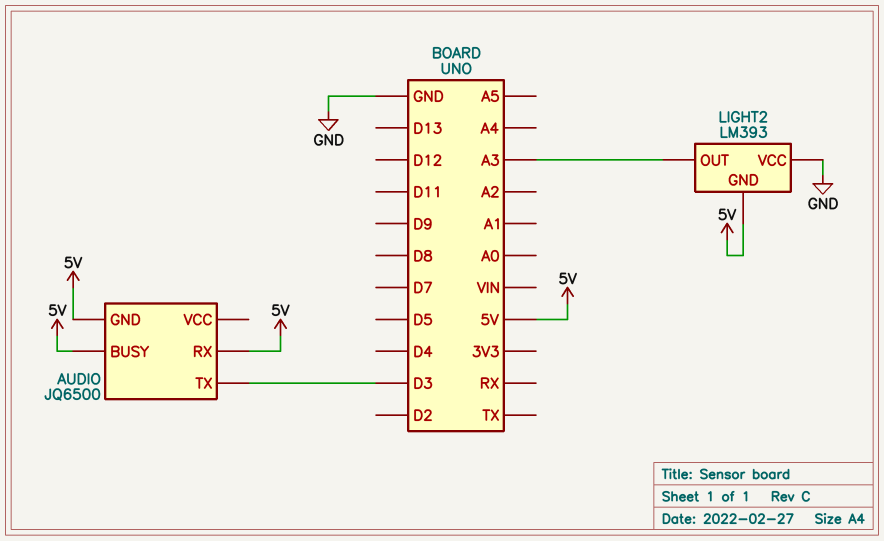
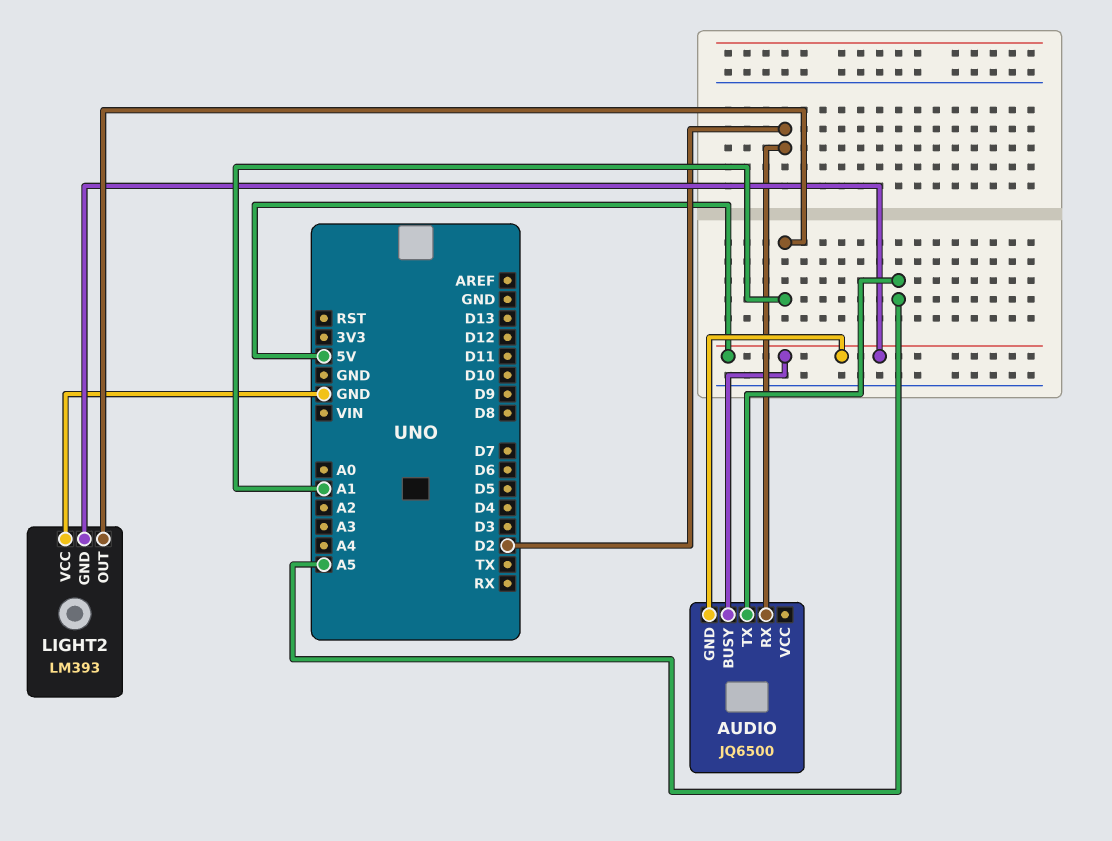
AUDIO pin RX: 5V -> D2
AUDIO pin TX: D3 -> A5
LIGHT2 pin OUT: A3 -> A1

